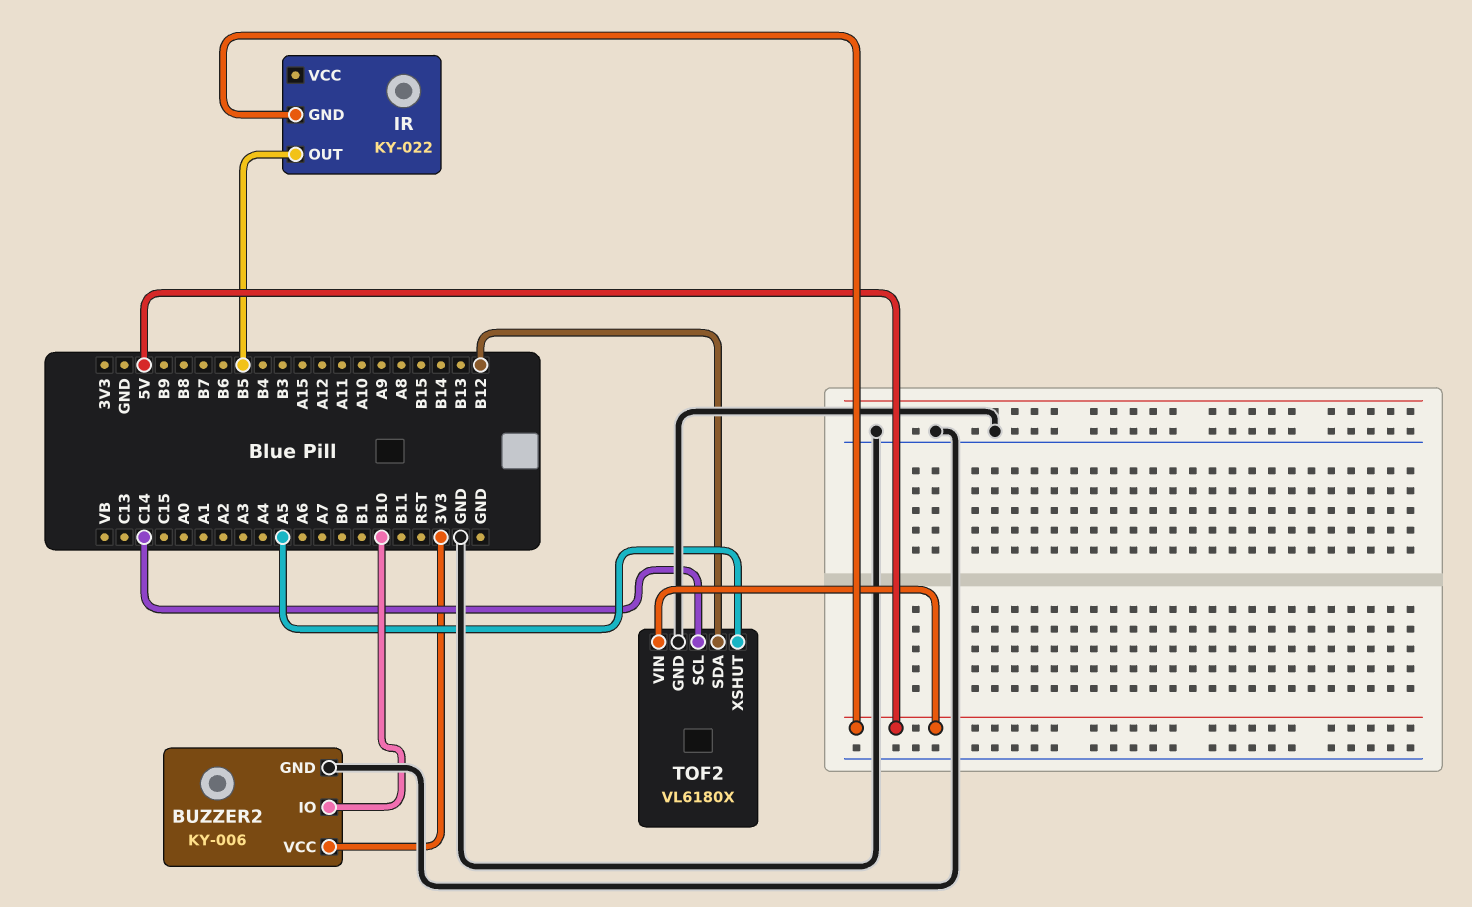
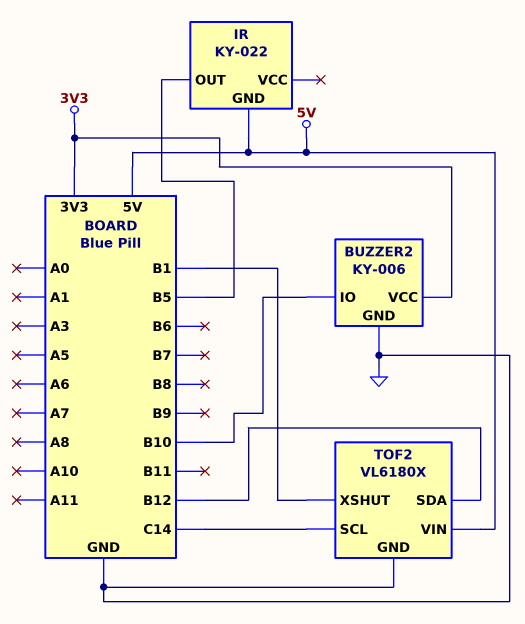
TOF2 pin XSHUT: A5 -> B1

